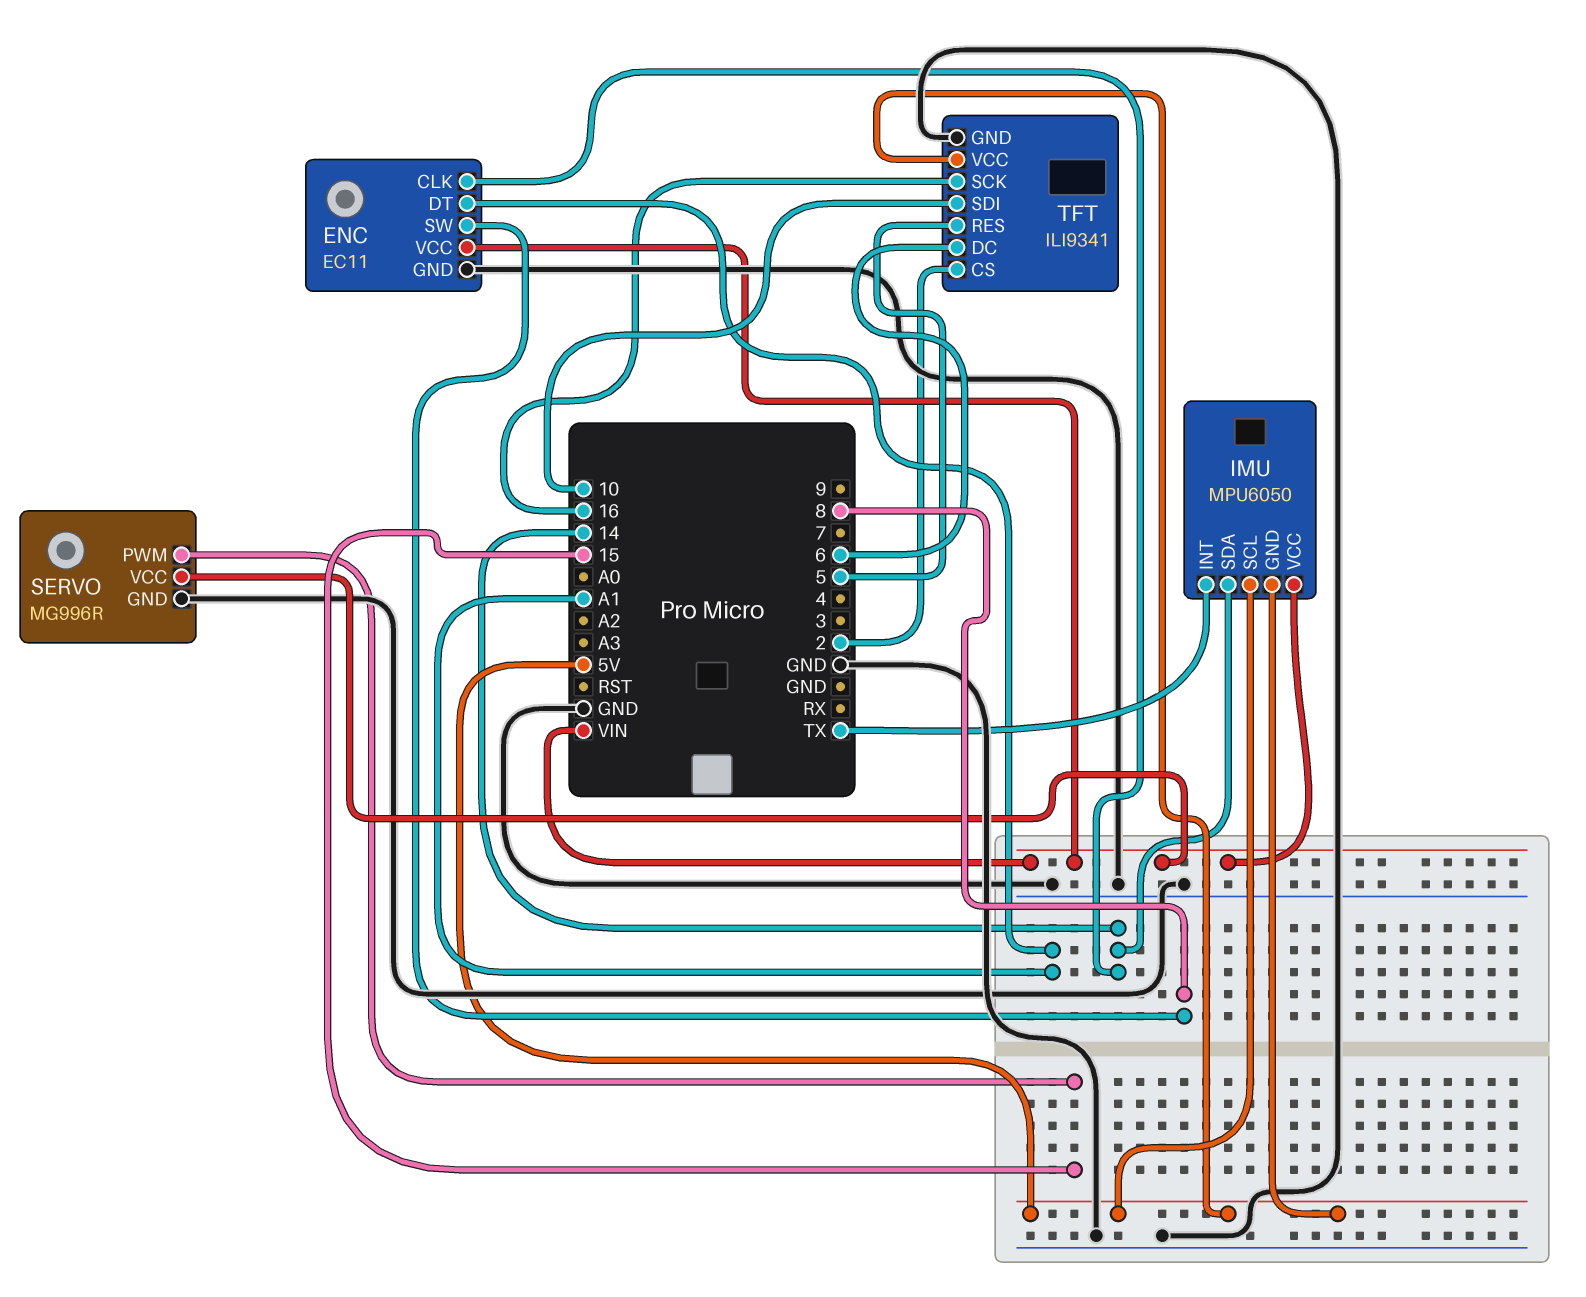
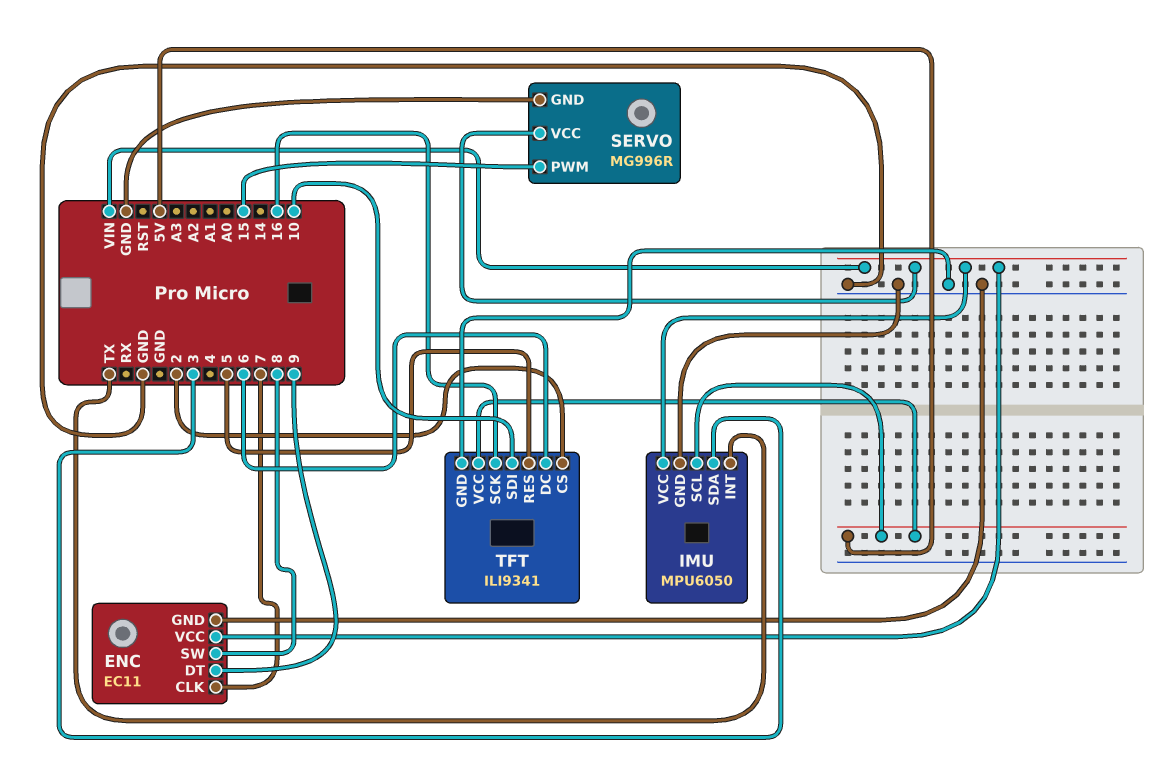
ENC pin CLK: 14 -> 7
ENC pin DT: A1 -> 9
IMU pin GND: 5V -> GND
IMU pin SDA: 14 -> 3

